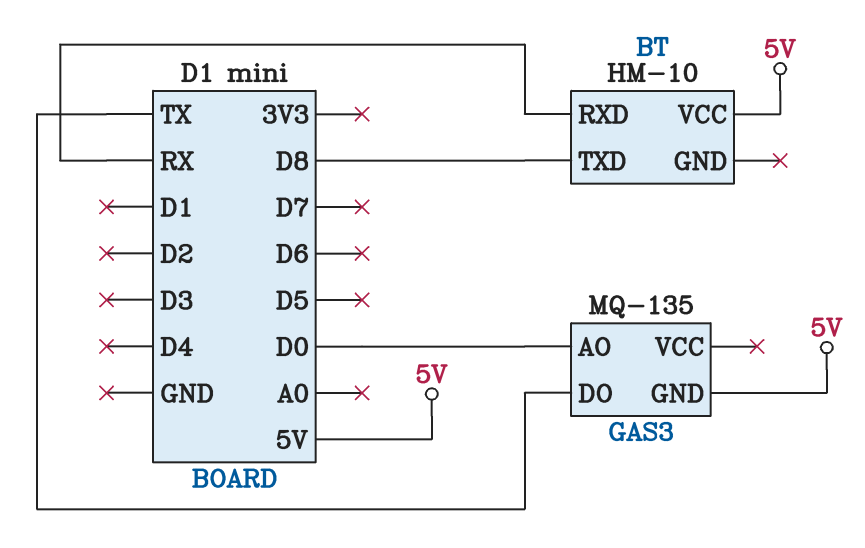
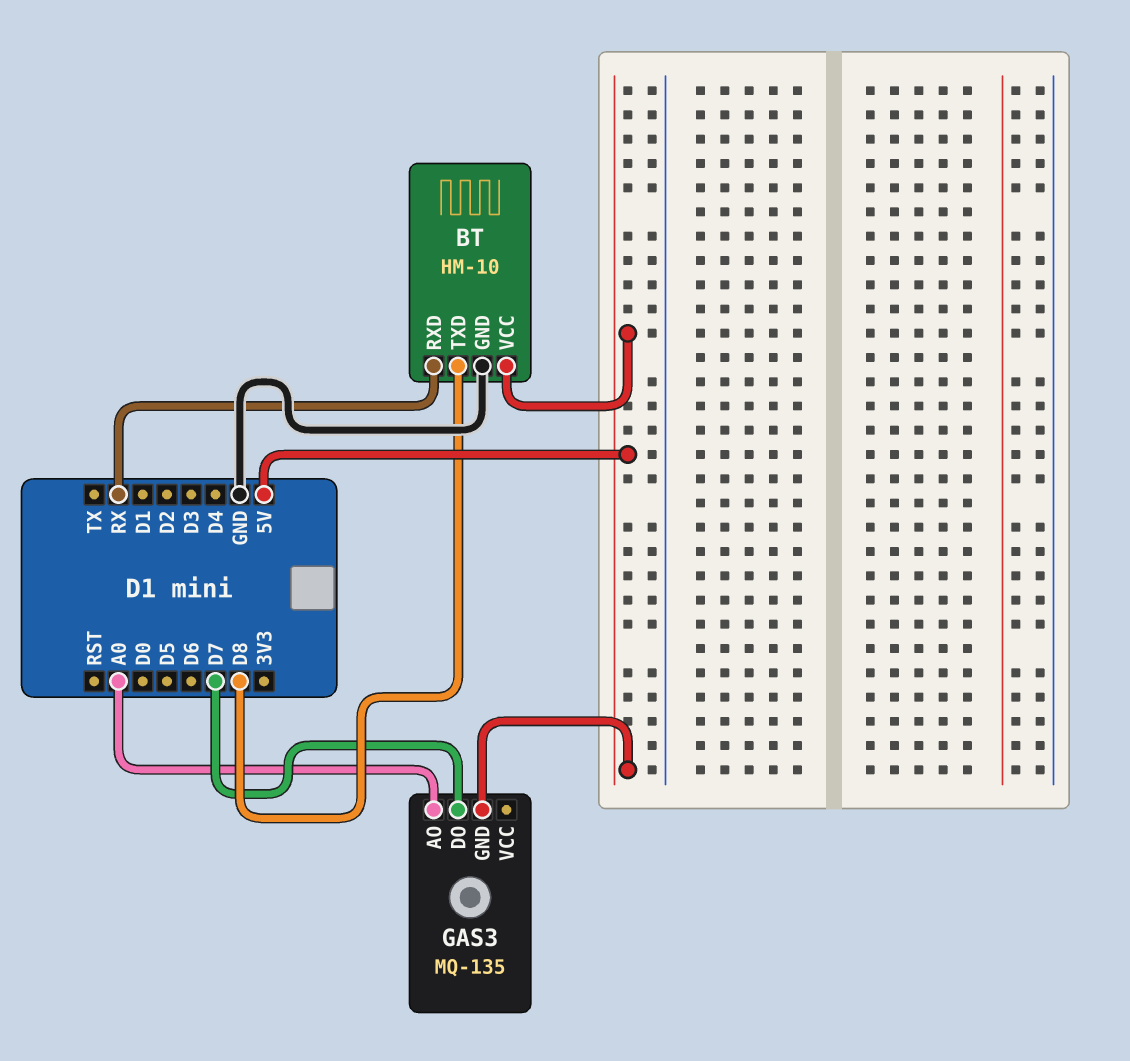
BT pin GND: none -> GND
GAS3 pin AO: D0 -> A0
GAS3 pin DO: TX -> D7

